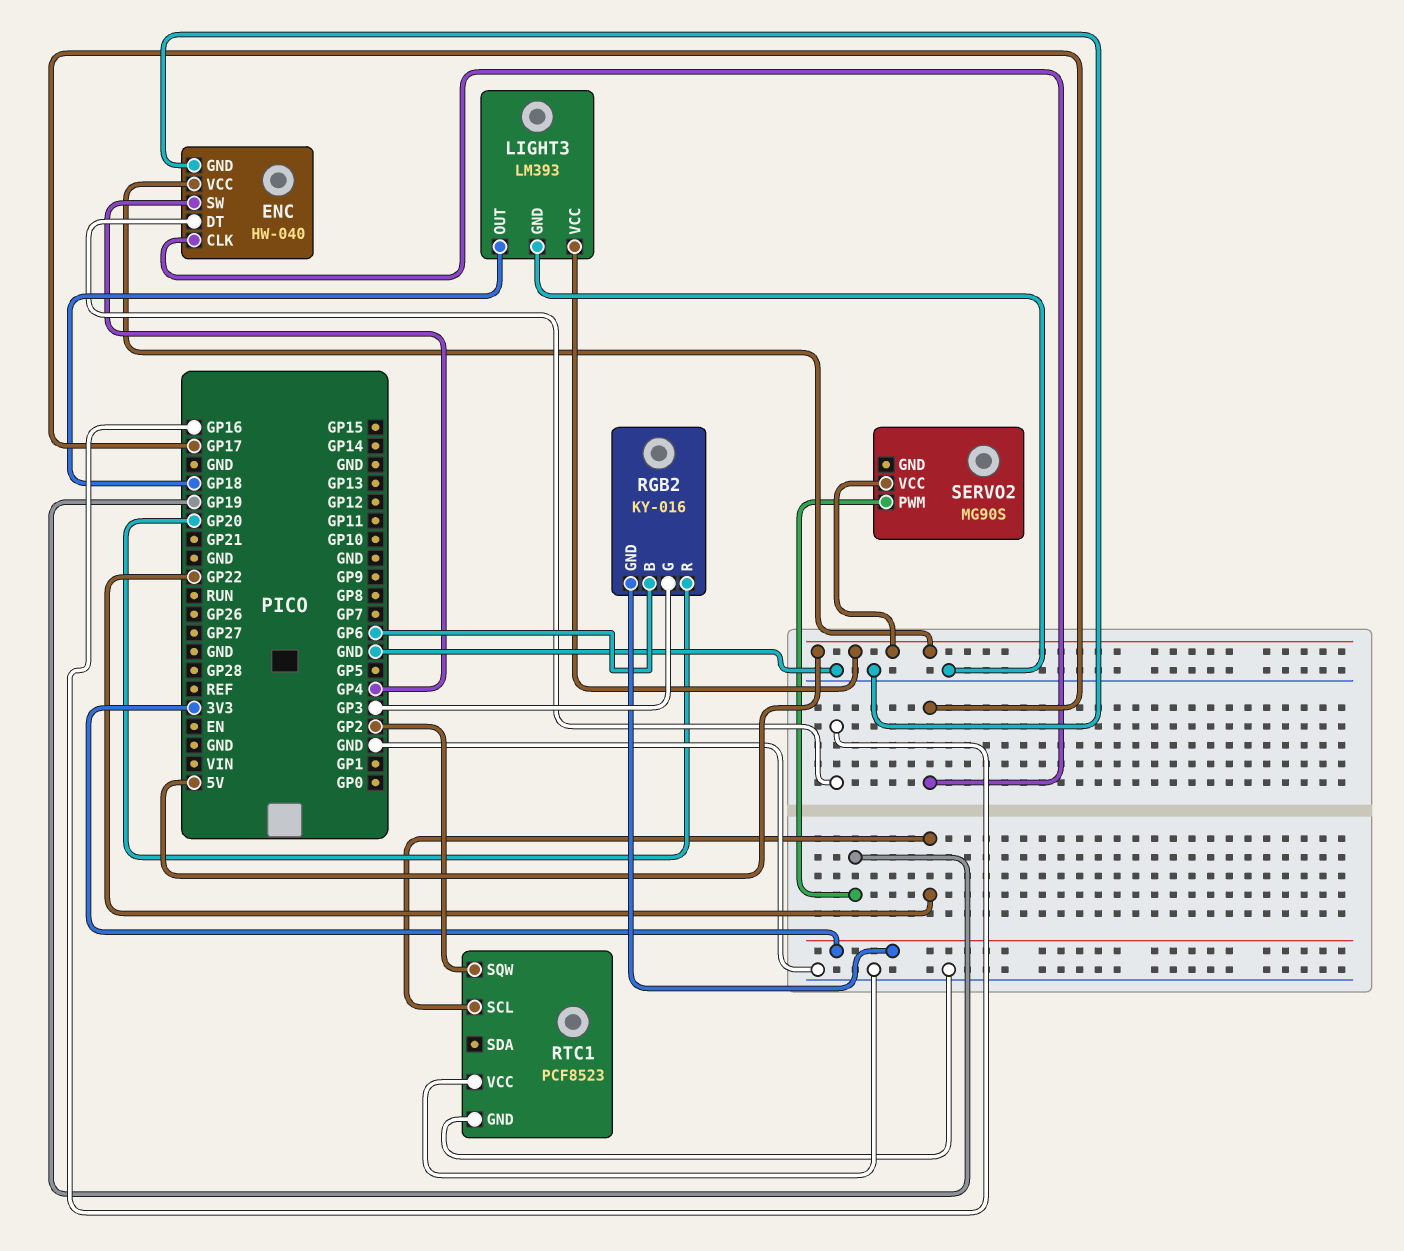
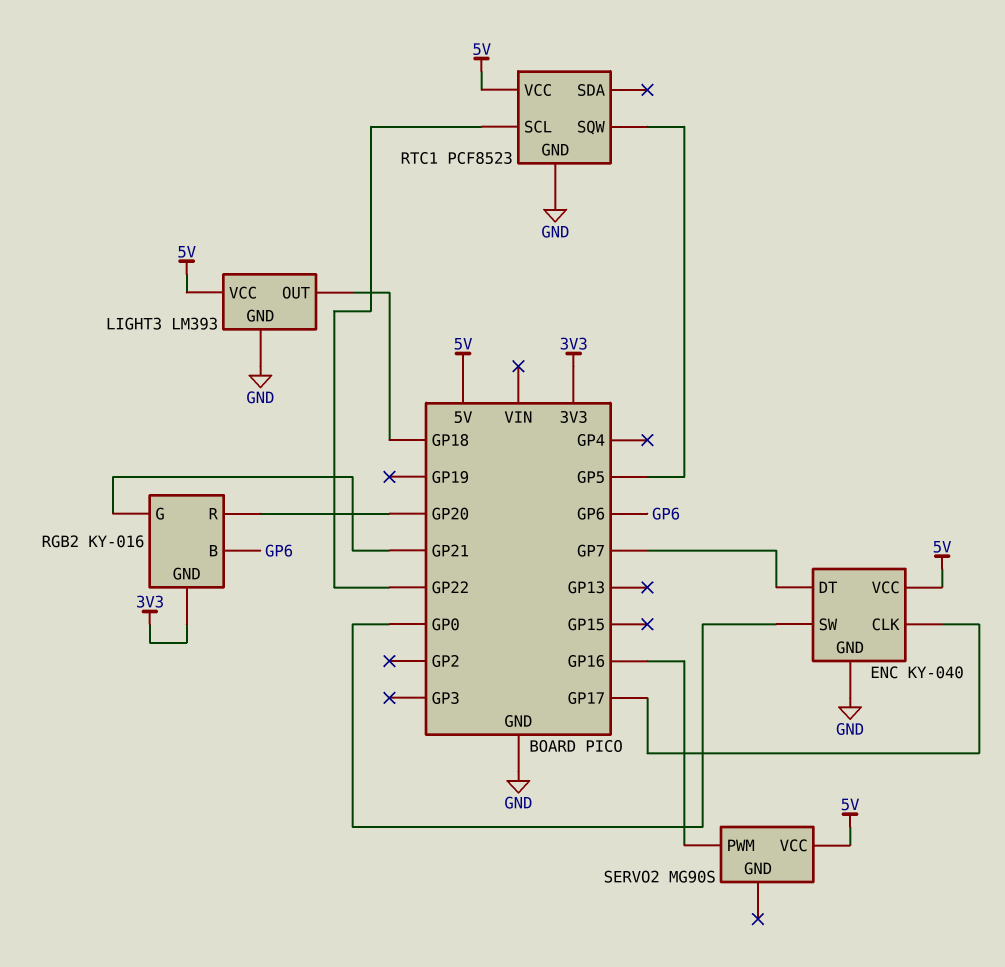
ENC: HW-040 -> KY-040
ENC pin DT: GP16 -> GP7
ENC pin SW: GP4 -> GP0
RGB2 pin G: GP3 -> GP21
RTC1 pin SQW: GP2 -> GP5
RTC1 pin VCC: GND -> 5V
SERVO2 pin PWM: GP19 -> GP16

